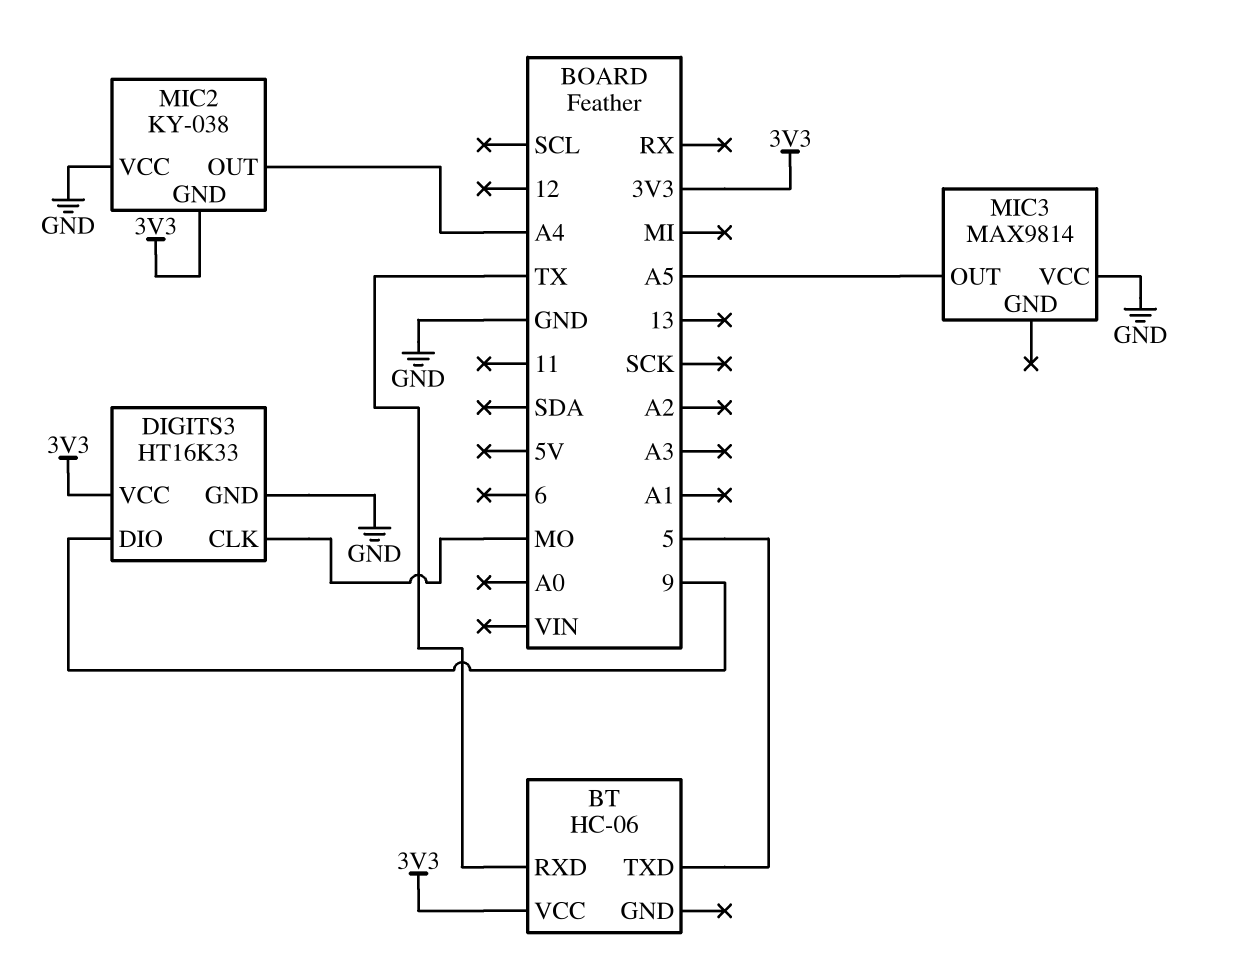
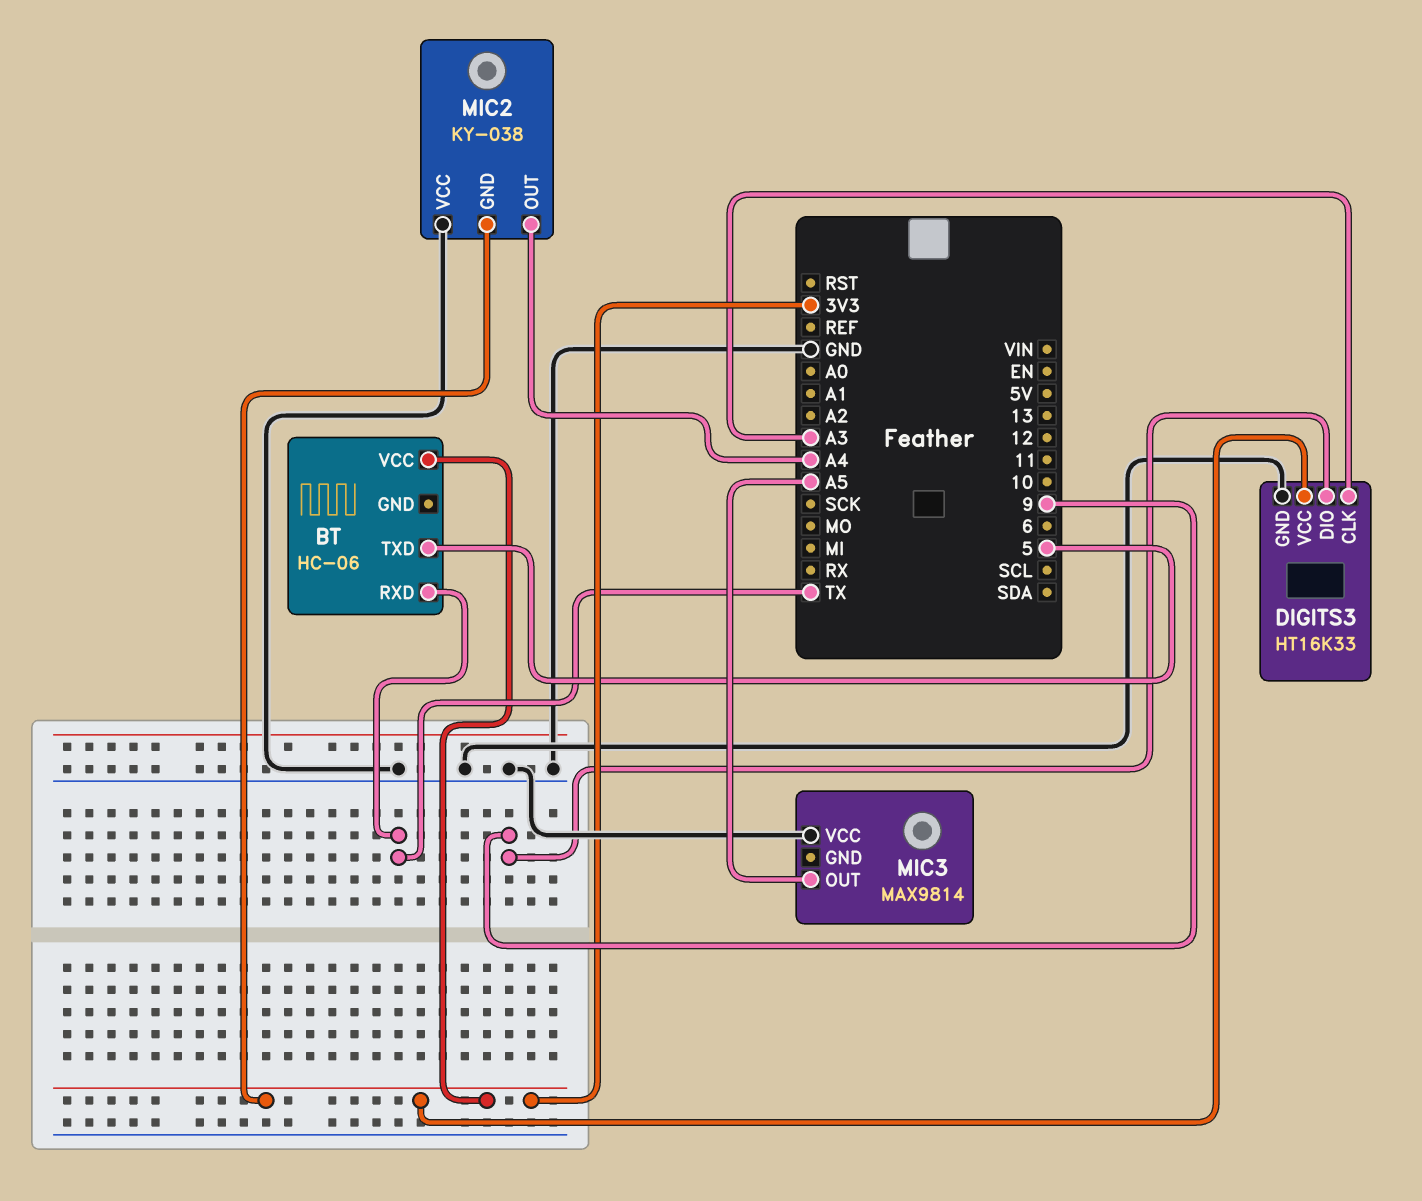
DIGITS3 pin CLK: MO -> A3

